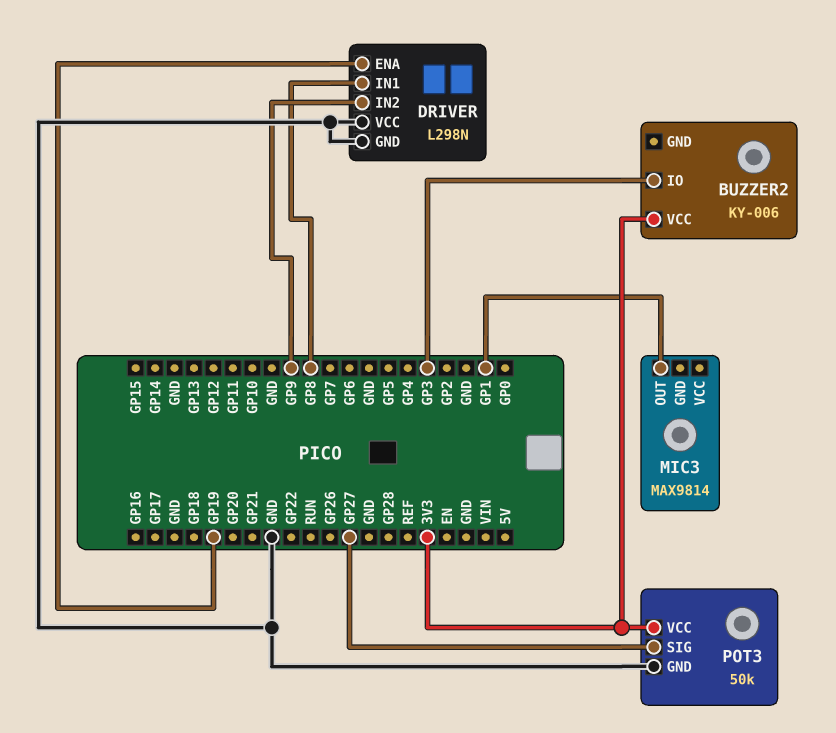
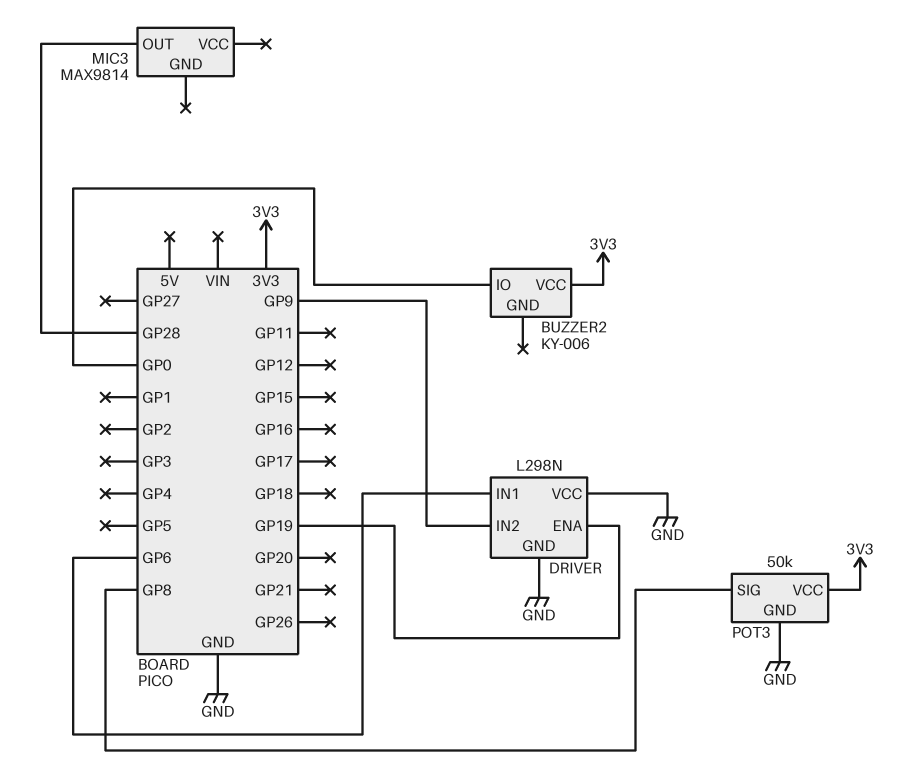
BUZZER2 pin IO: GP3 -> GP0
DRIVER pin IN1: GP8 -> GP6
MIC3 pin OUT: GP1 -> GP28
POT3 pin SIG: GP27 -> GP8

